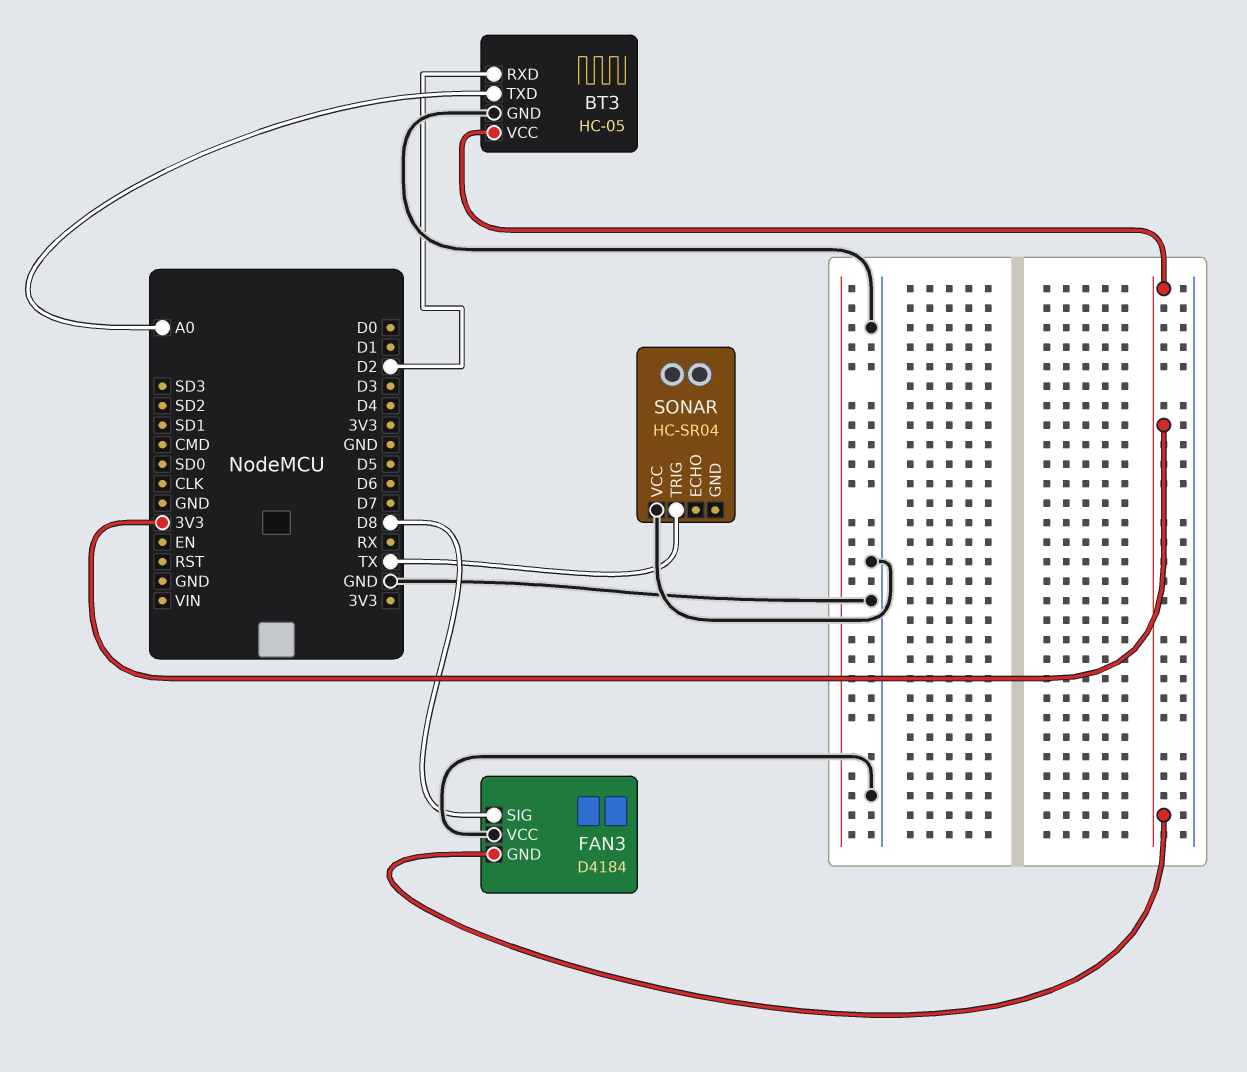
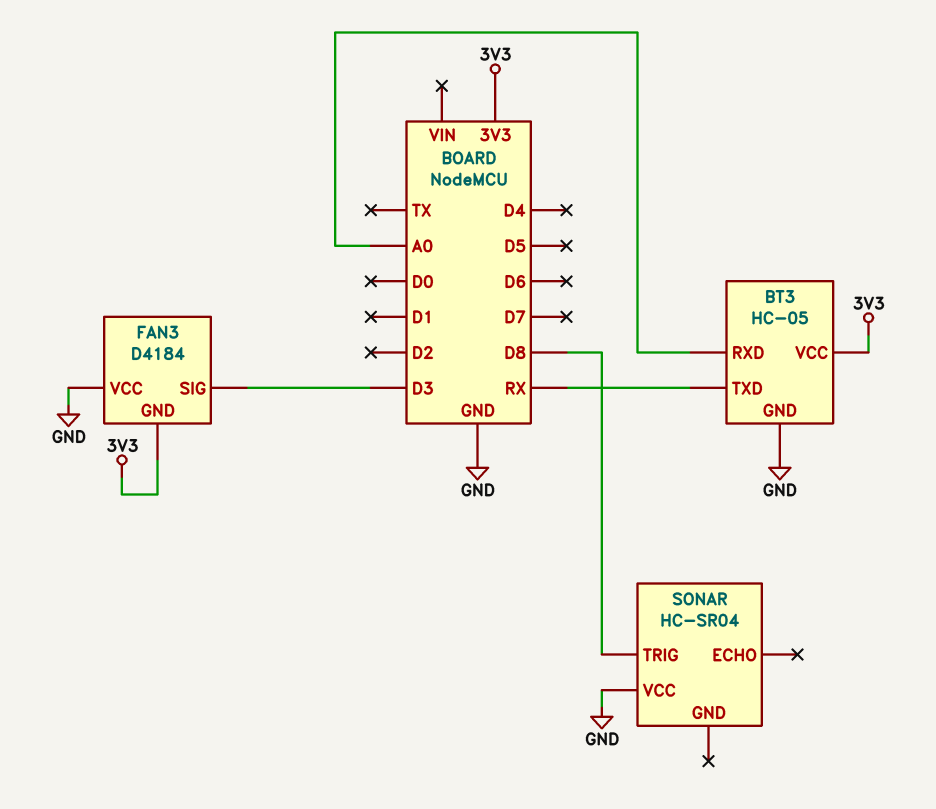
BT3 pin RXD: D2 -> A0
BT3 pin TXD: A0 -> RX
FAN3 pin SIG: D8 -> D3
SONAR pin TRIG: TX -> D8

